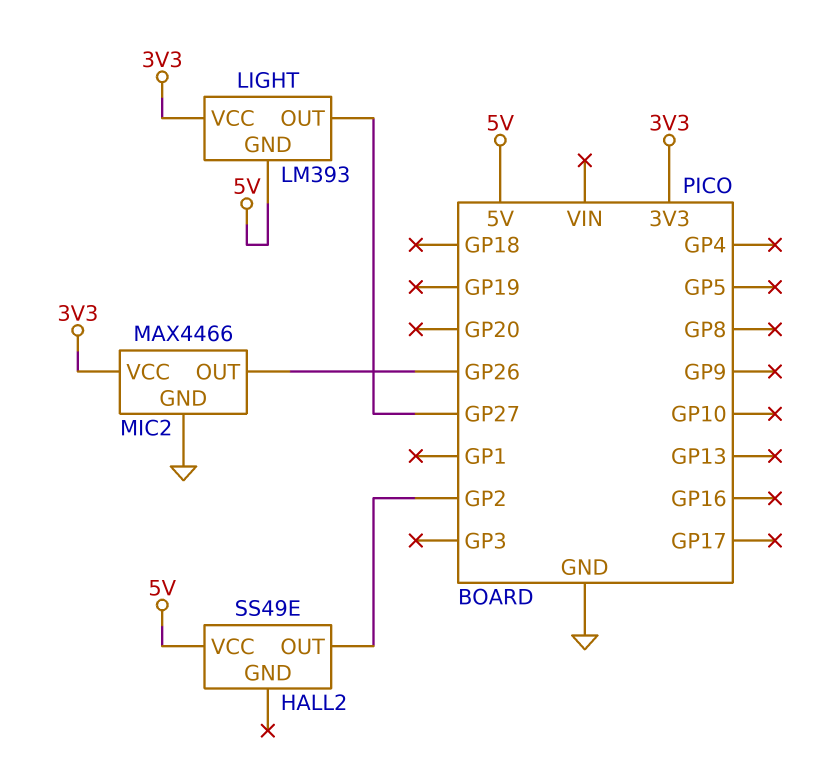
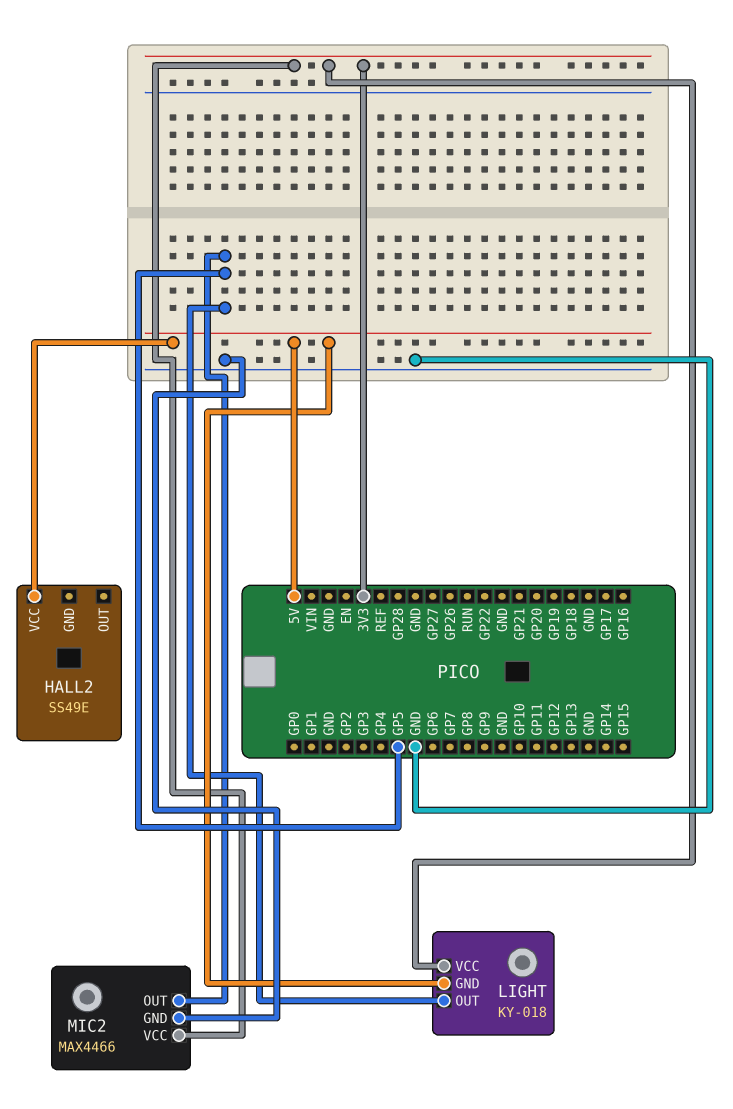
HALL2 pin OUT: GP2 -> none
LIGHT: LM393 -> KY-018
LIGHT pin OUT: GP27 -> GP5
MIC2 pin OUT: GP26 -> GP5

